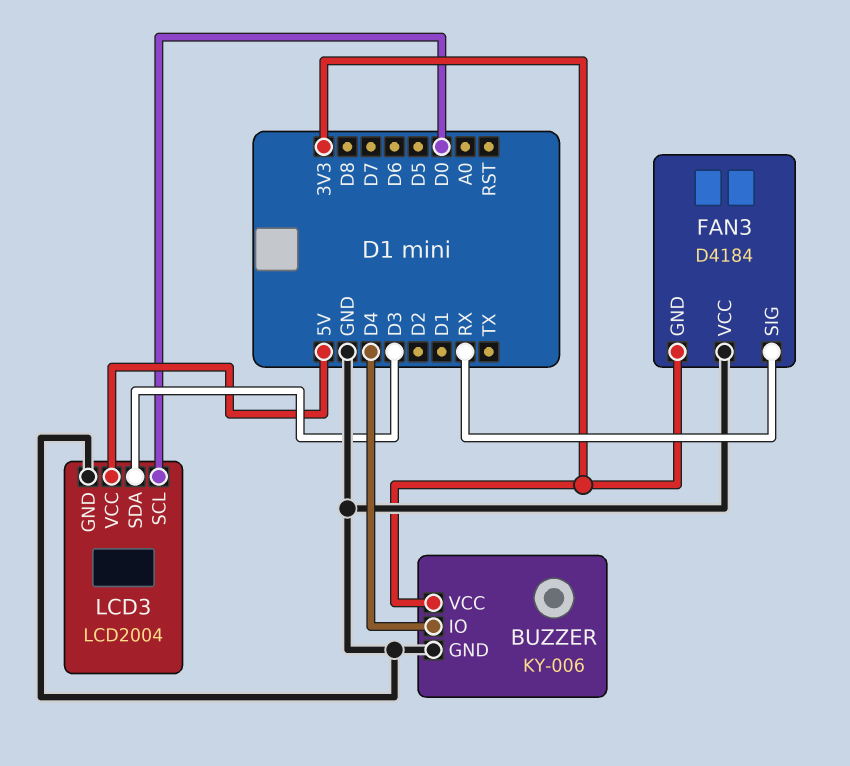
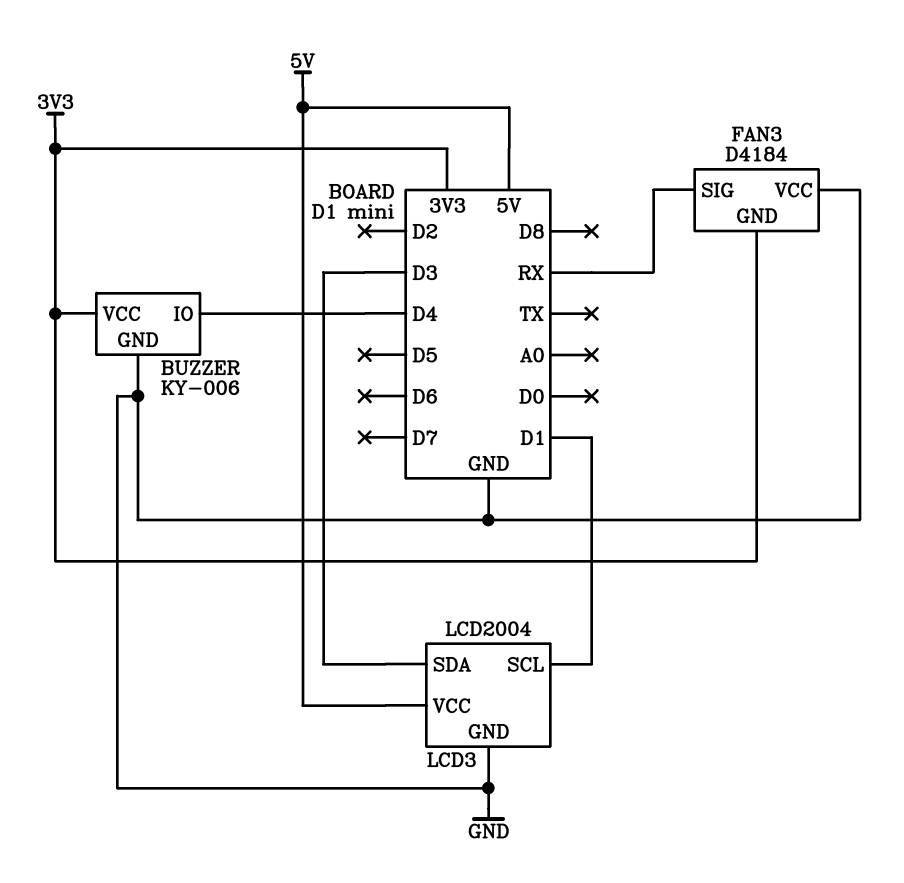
LCD3 pin SCL: D0 -> D1

